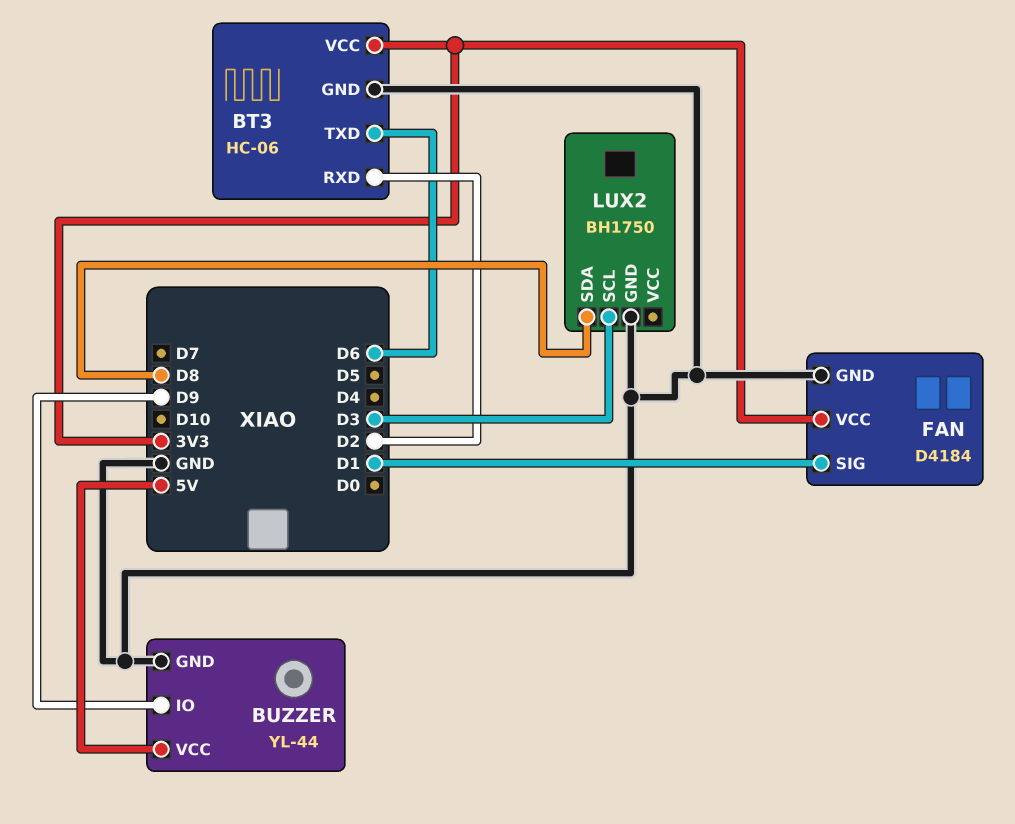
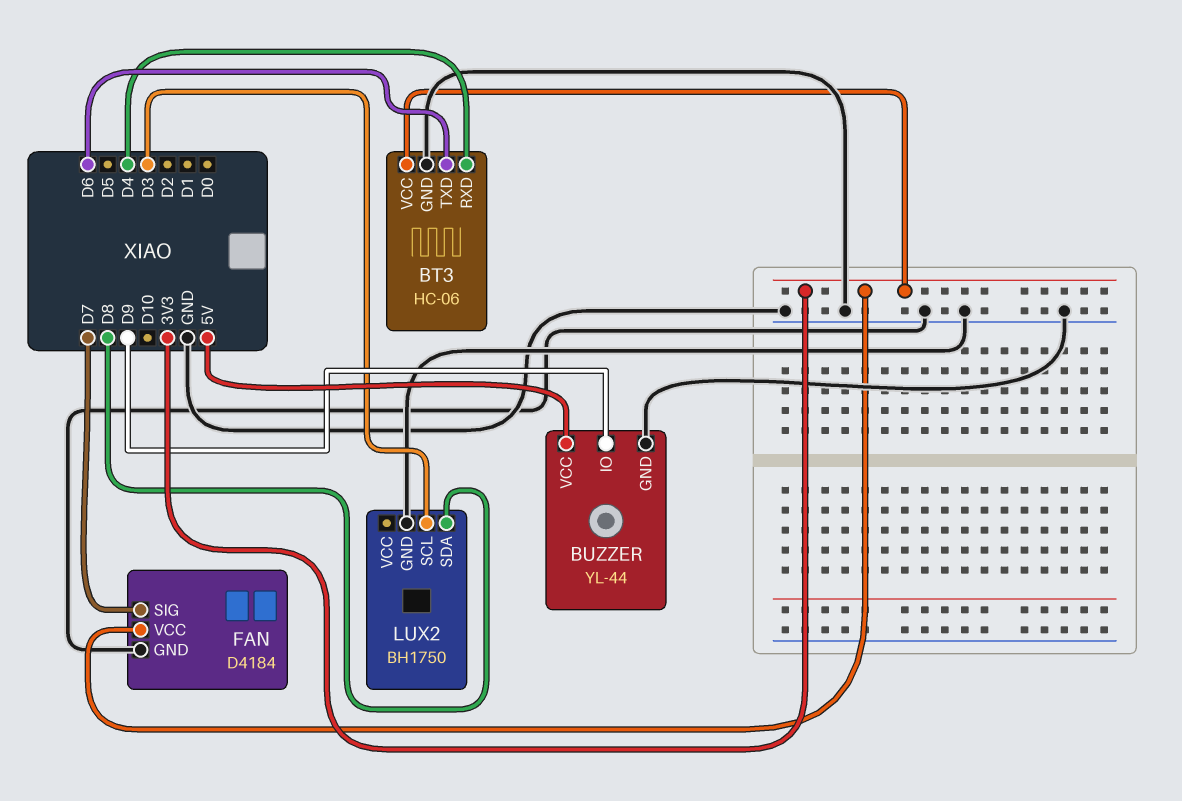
BT3 pin RXD: D2 -> D4
FAN pin SIG: D1 -> D7

